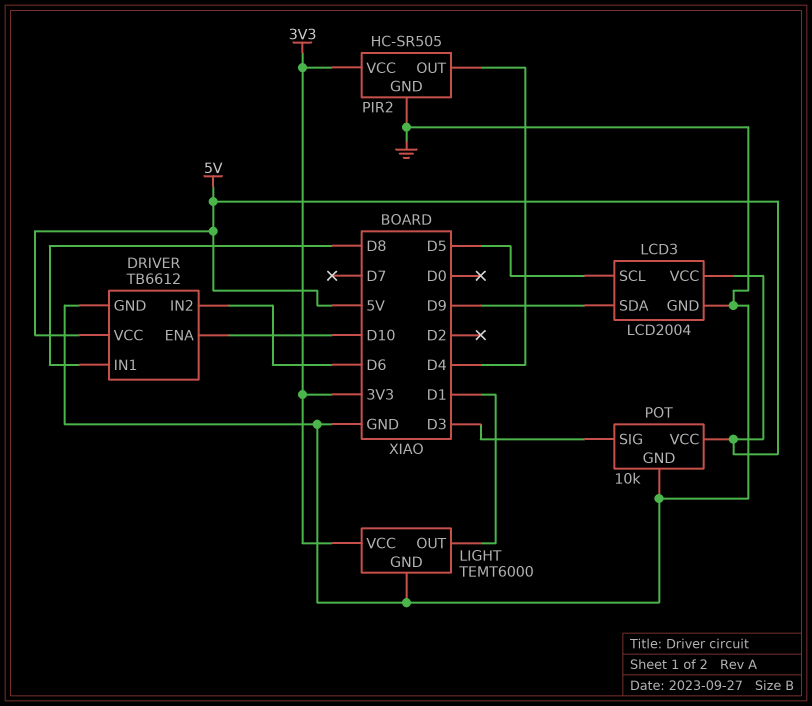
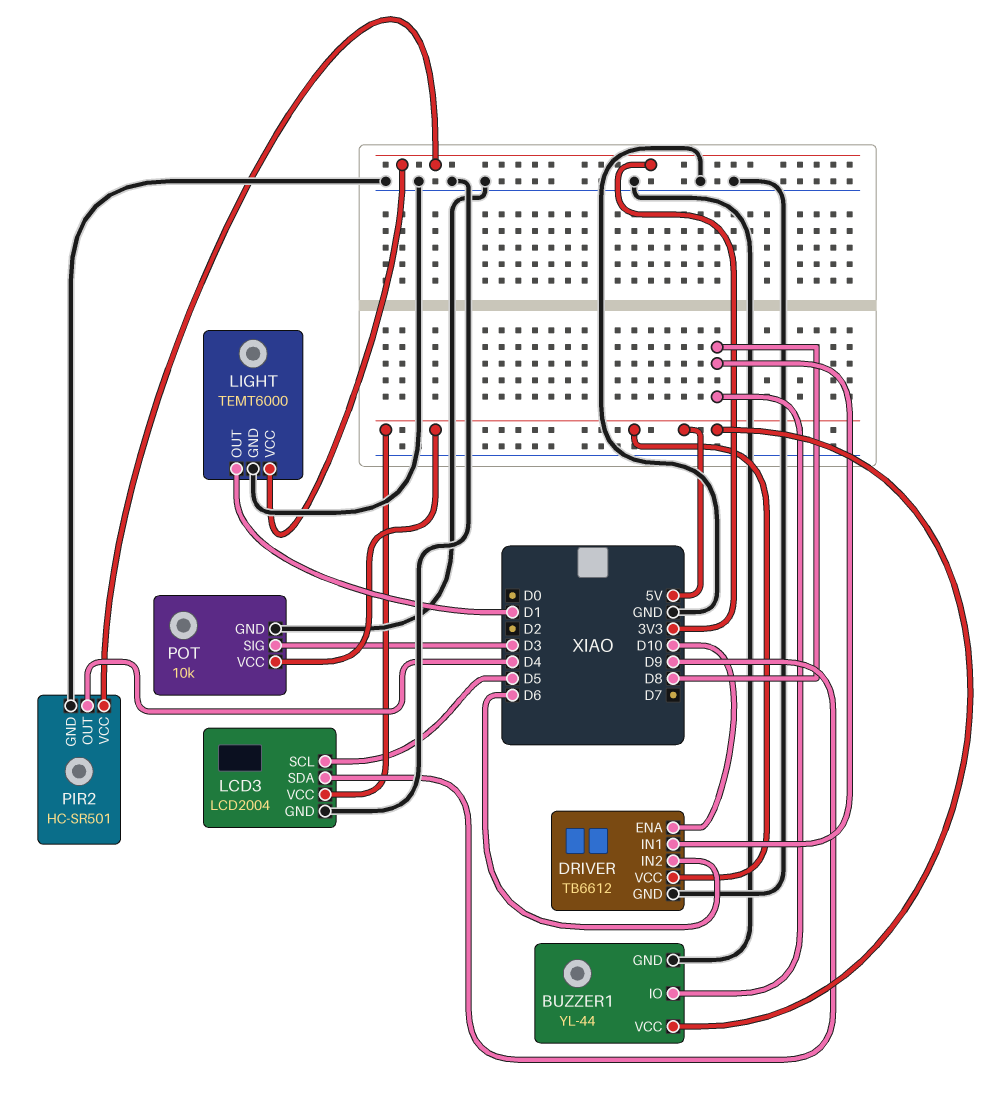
BUZZER1: none -> YL-44
BUZZER1 pin GND: none -> GND
BUZZER1 pin IO: none -> D8
BUZZER1 pin VCC: none -> 5V
PIR2: HC-SR505 -> HC-SR501

